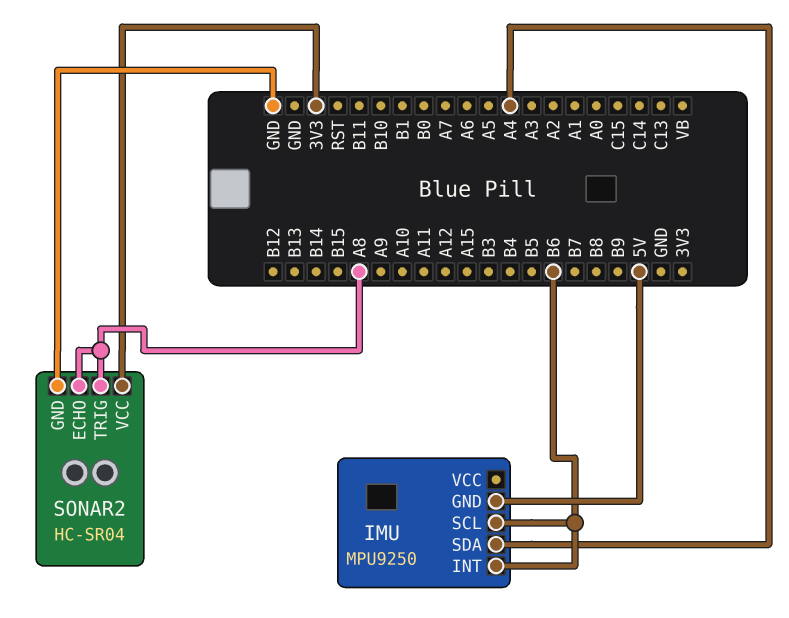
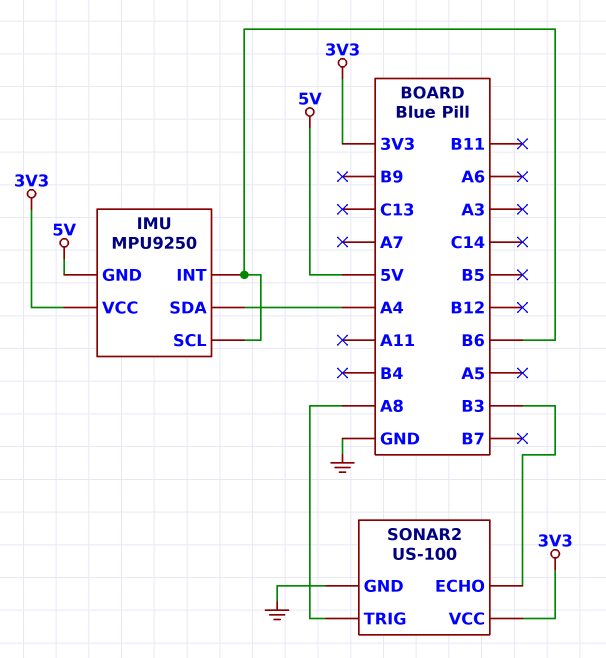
IMU pin VCC: none -> 3V3
SONAR2: HC-SR04 -> US-100
SONAR2 pin ECHO: A8 -> B3

